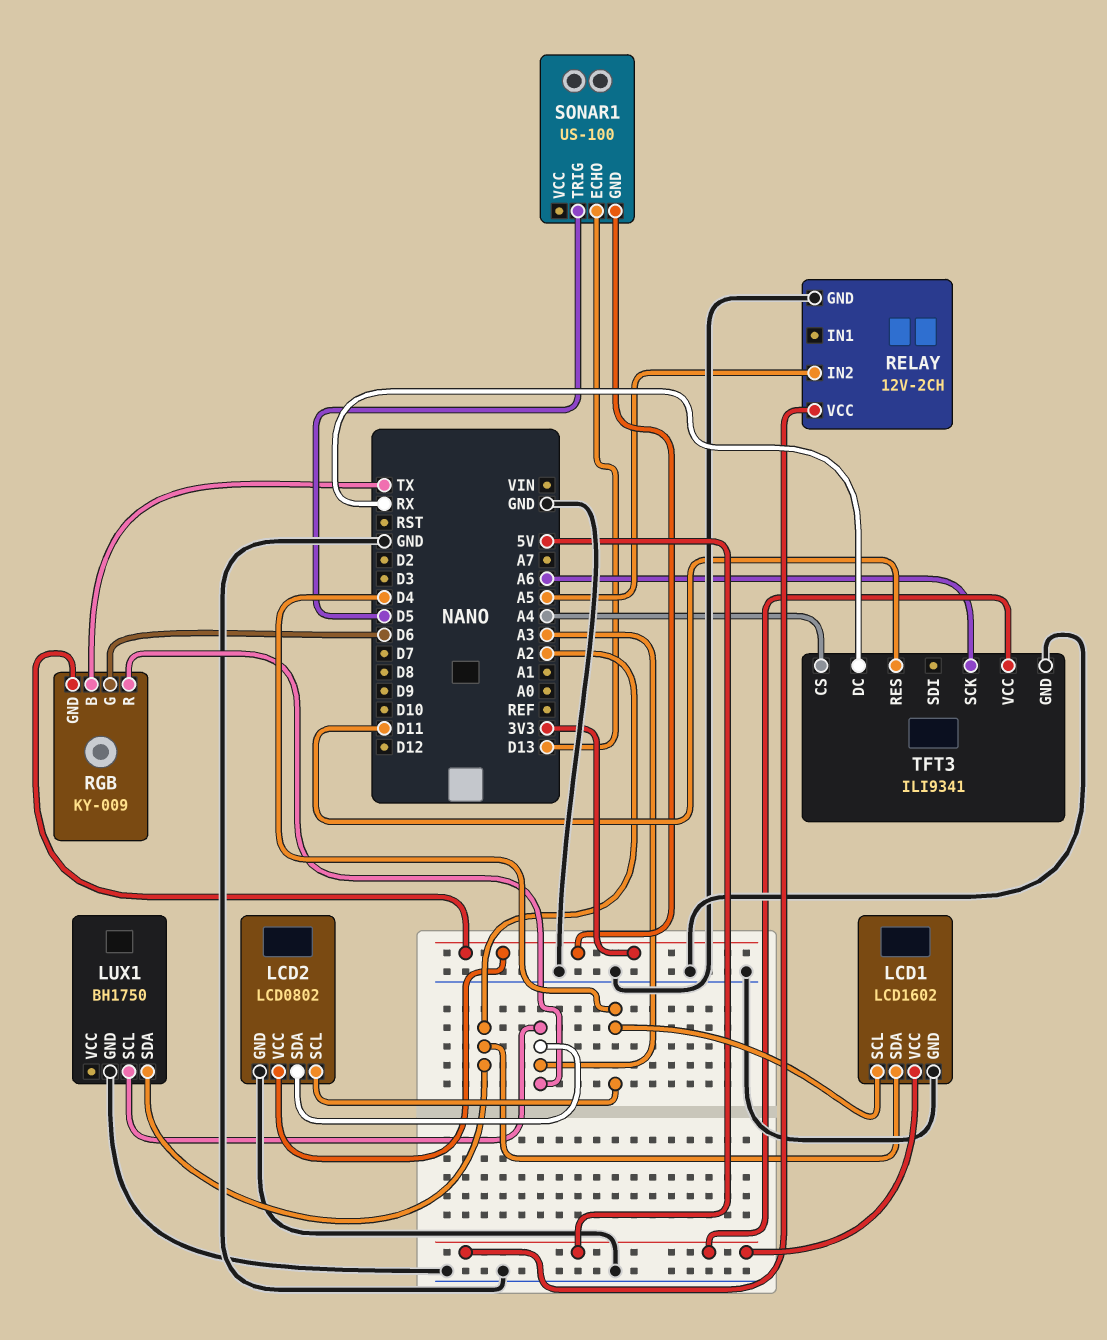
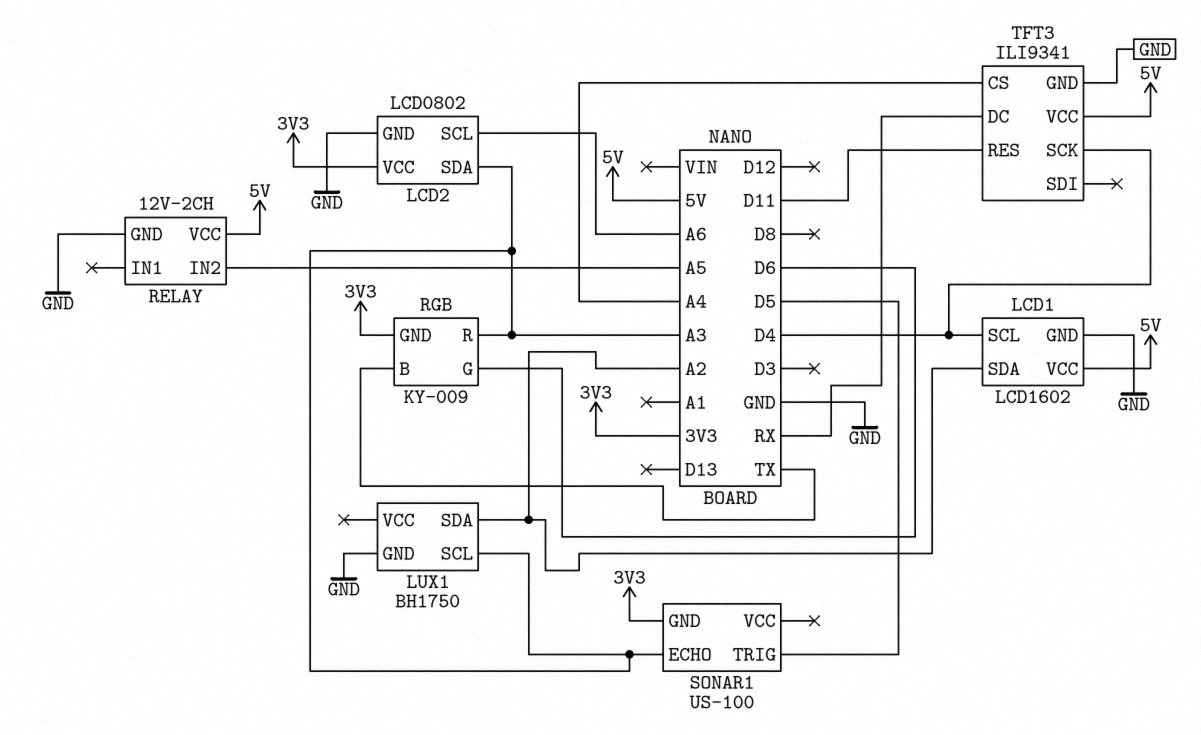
LCD2 pin SCL: D4 -> A6
SONAR1 pin ECHO: D13 -> A3
TFT3 pin SCK: A6 -> D4

